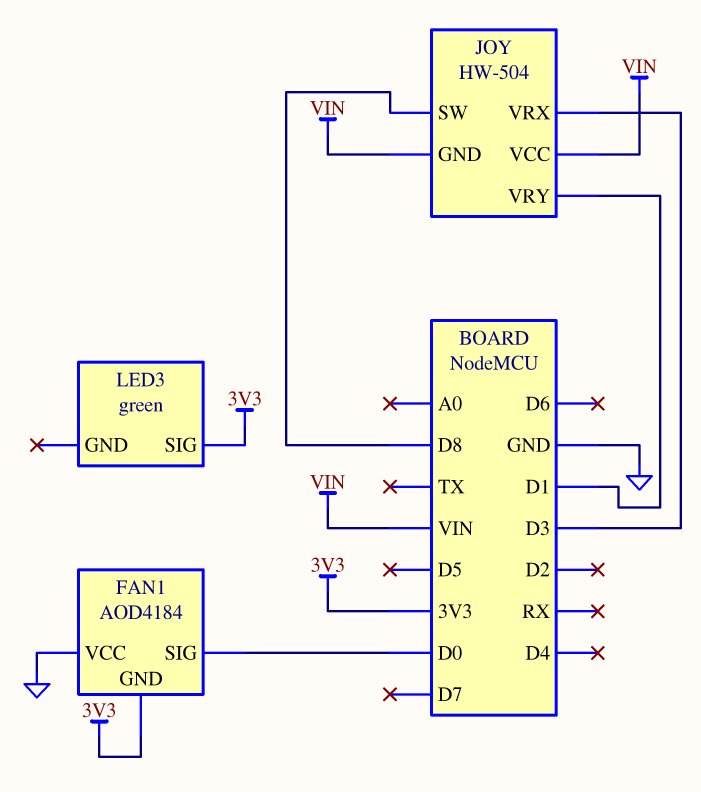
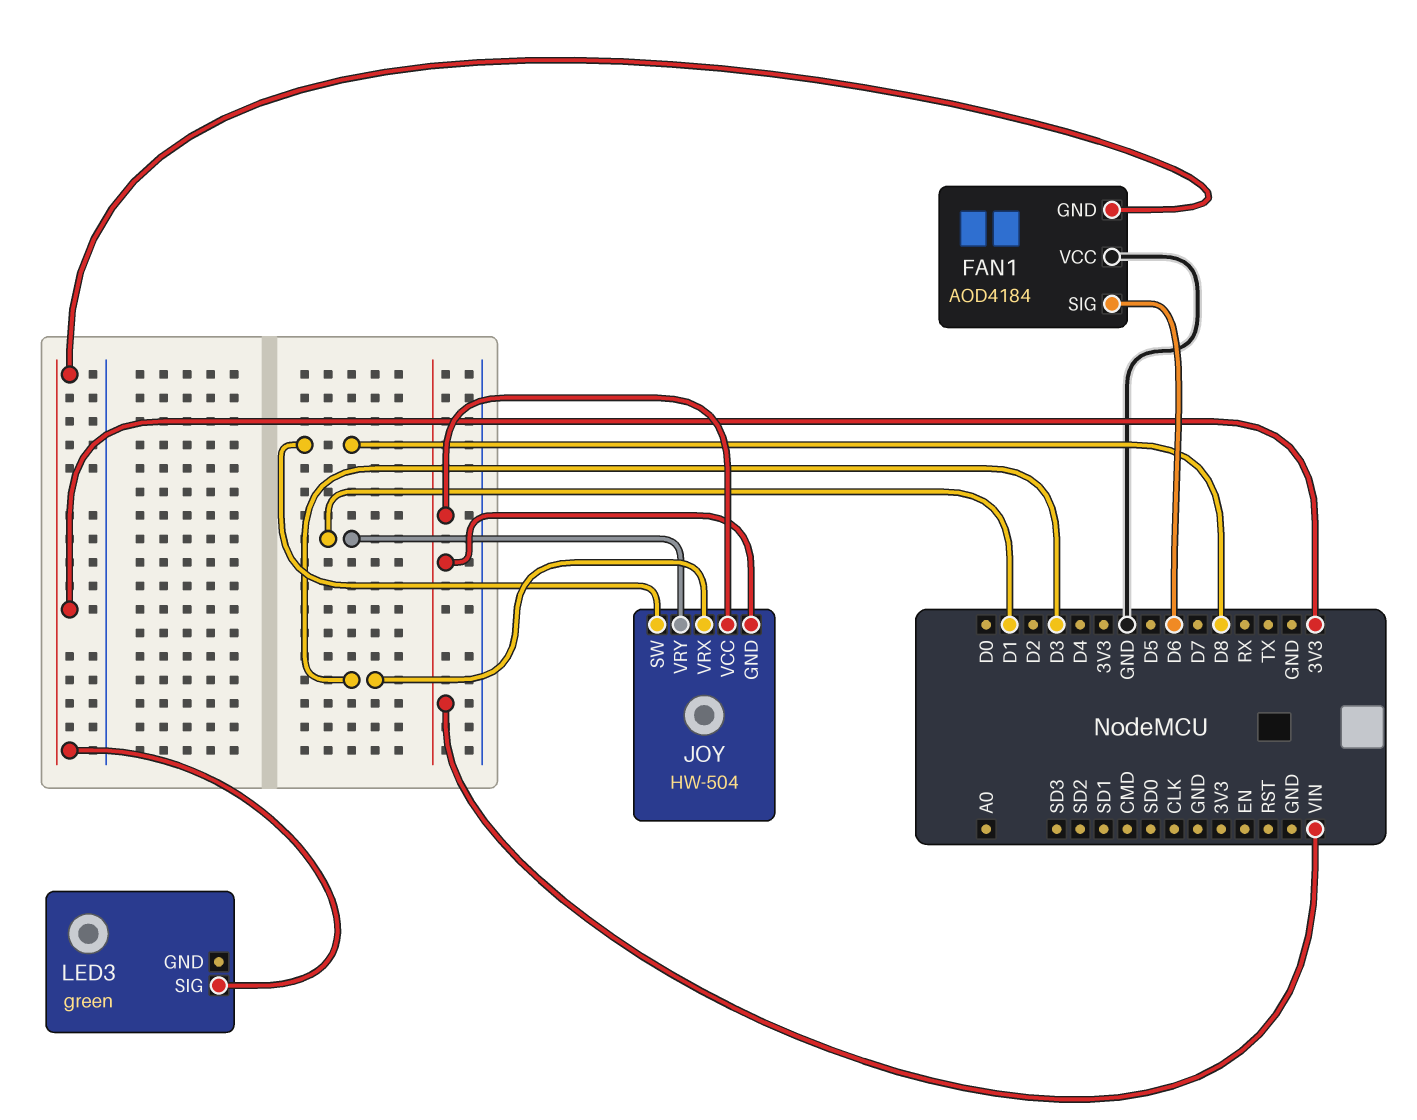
FAN1 pin SIG: D0 -> D6

